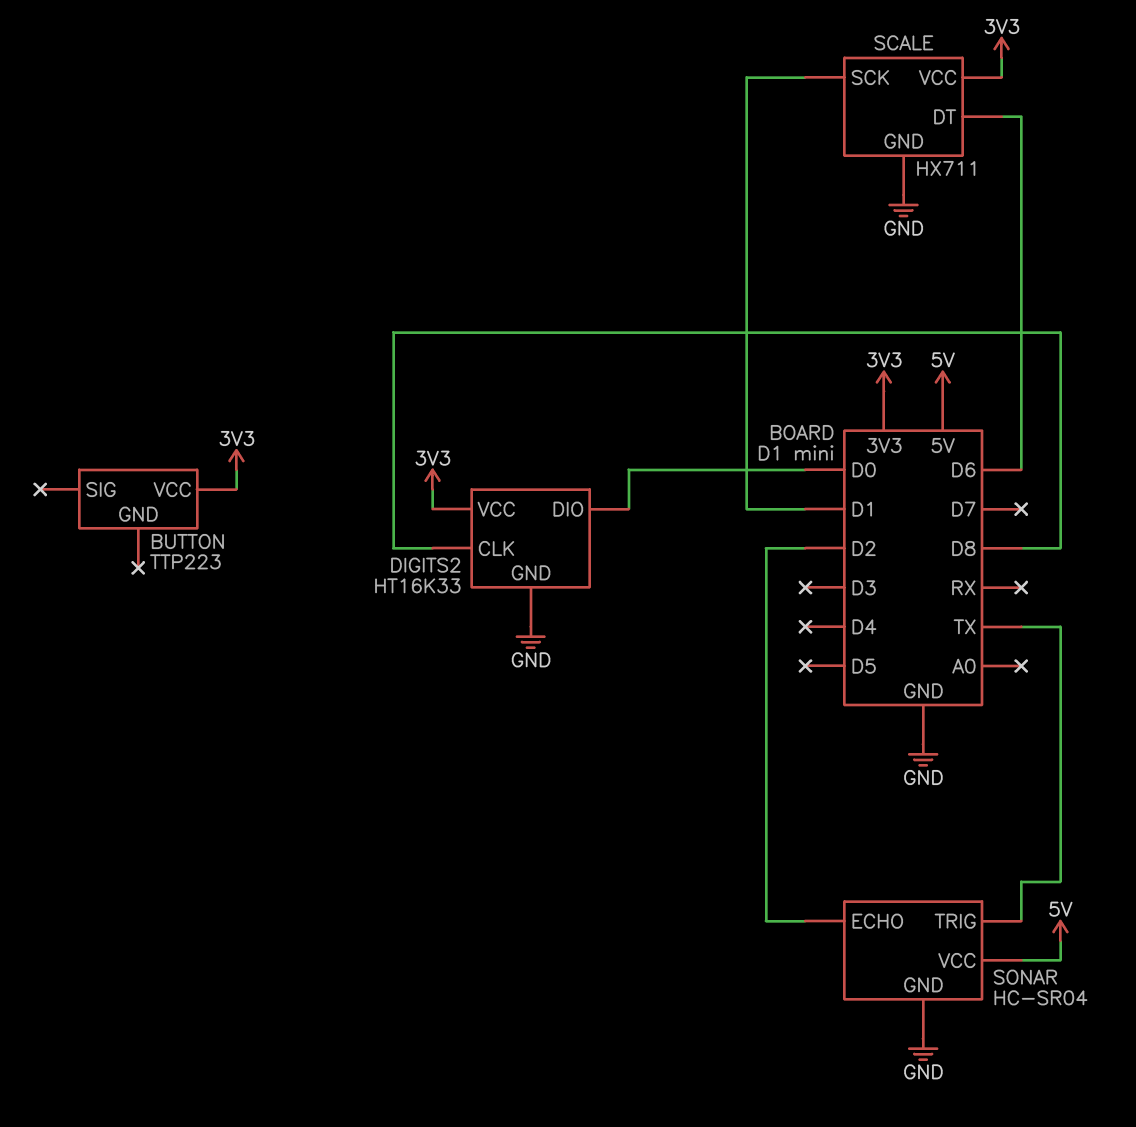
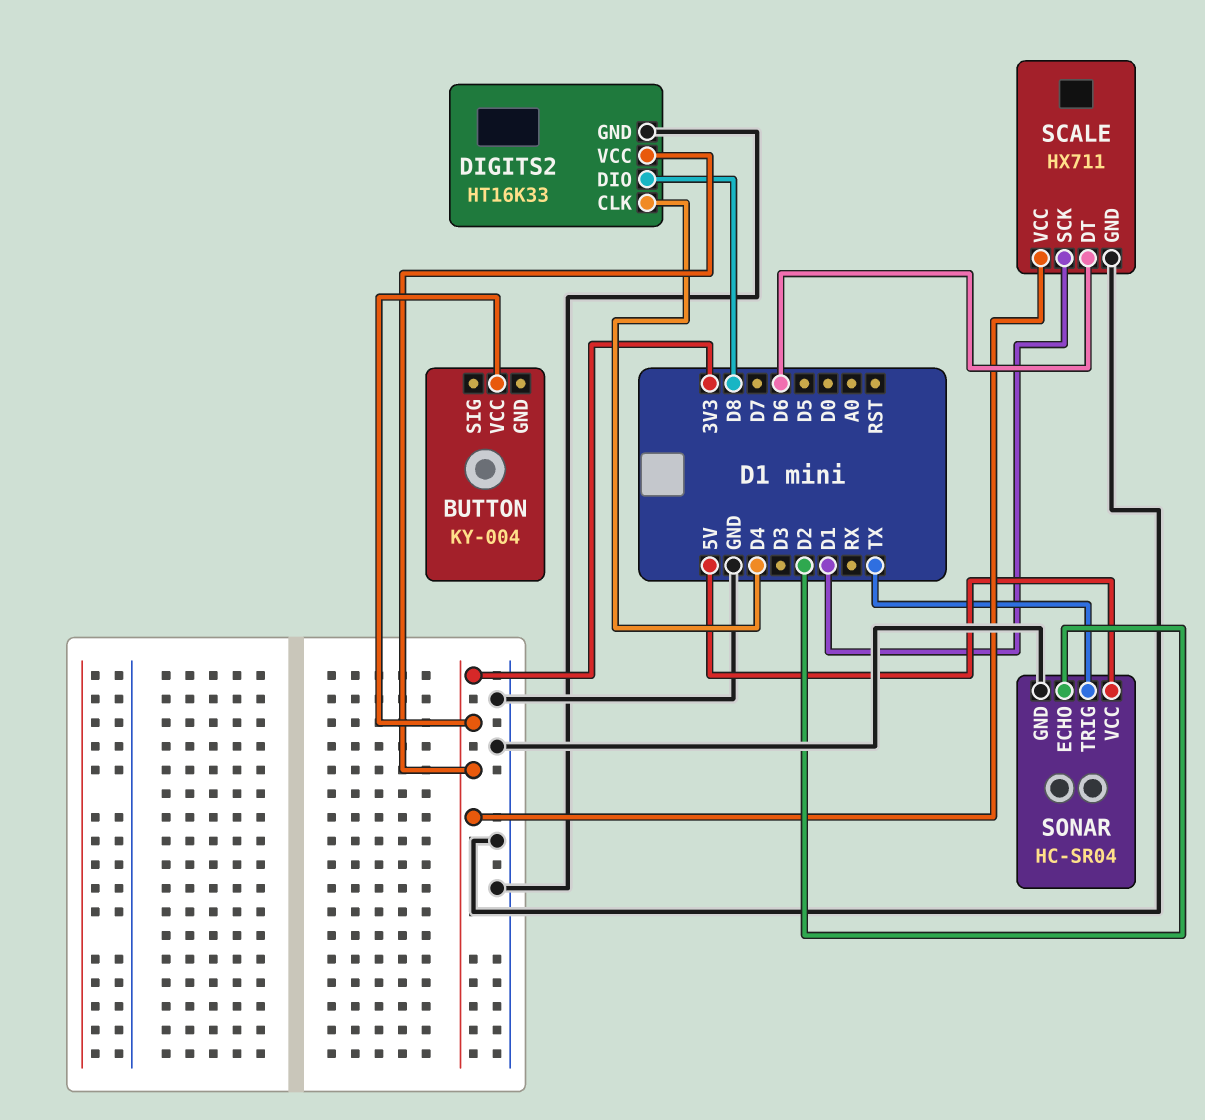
BUTTON: TTP223 -> KY-004
DIGITS2 pin CLK: D8 -> D4
DIGITS2 pin DIO: D0 -> D8

